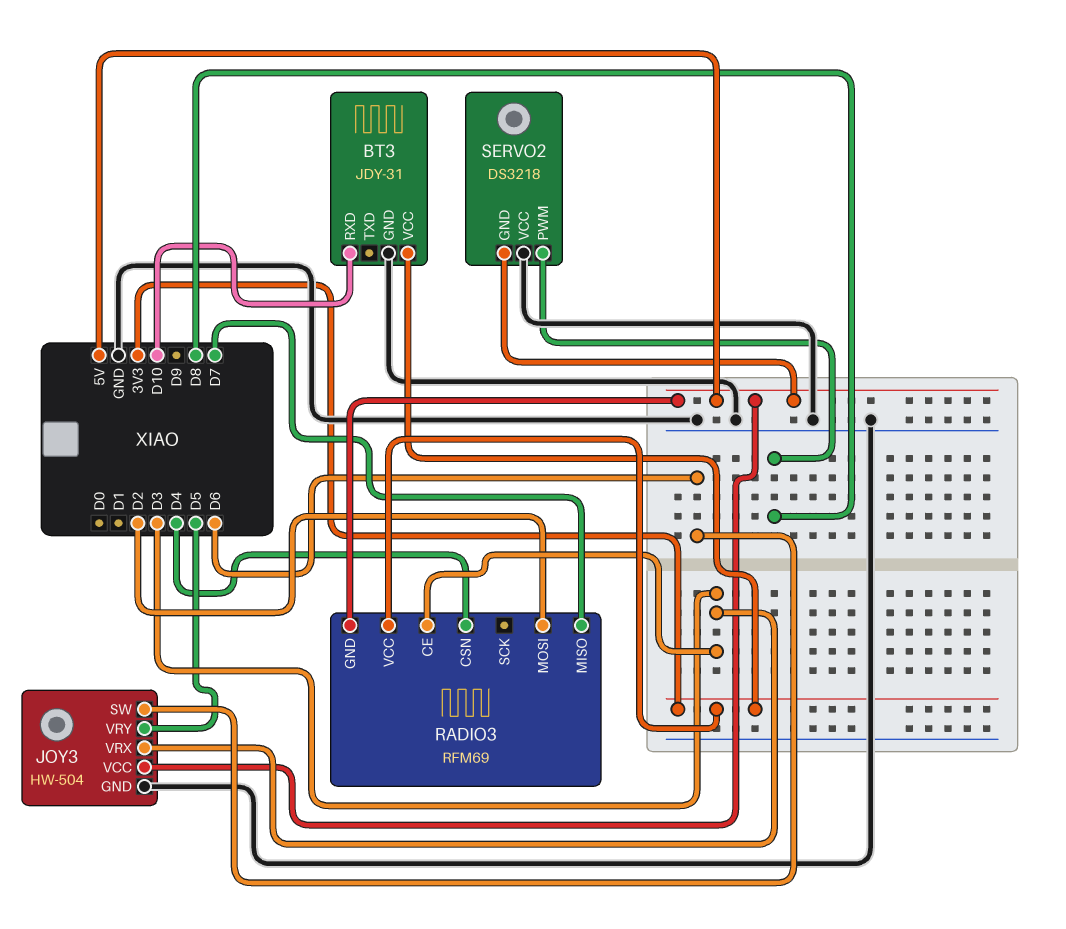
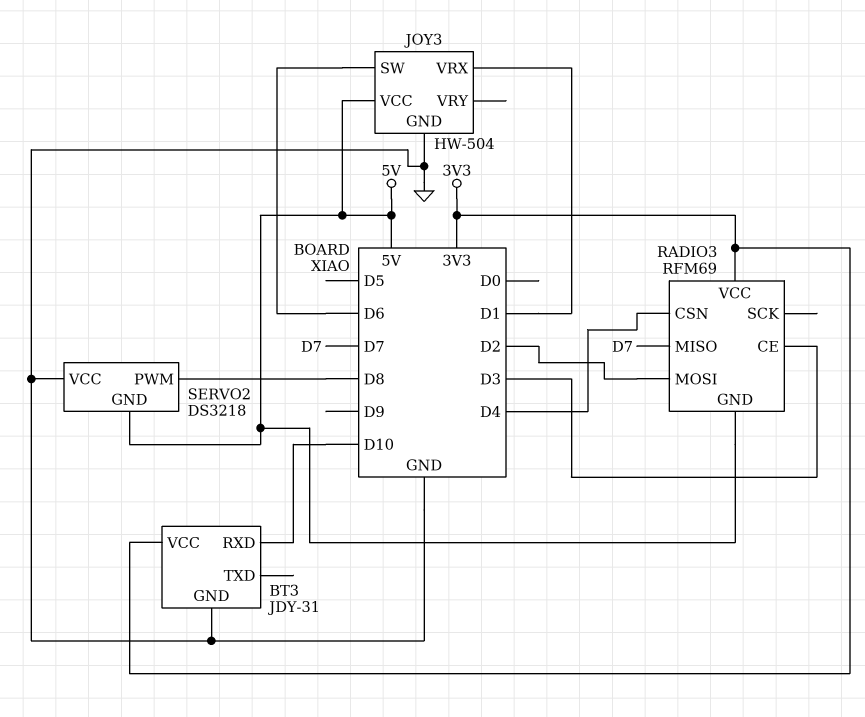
JOY3 pin VRX: D3 -> D1
JOY3 pin VRY: D5 -> none

